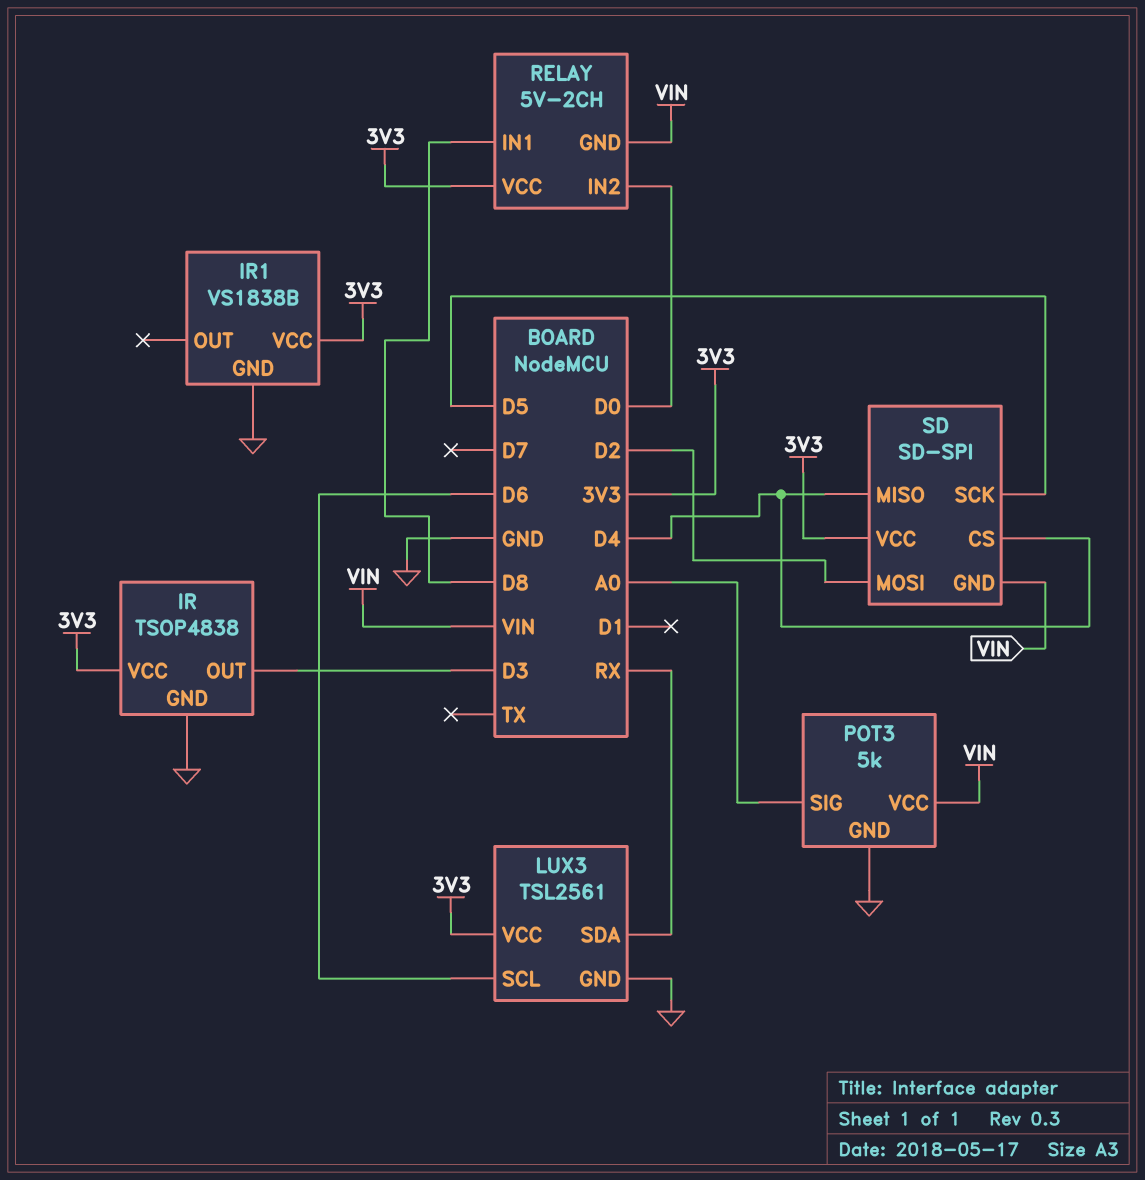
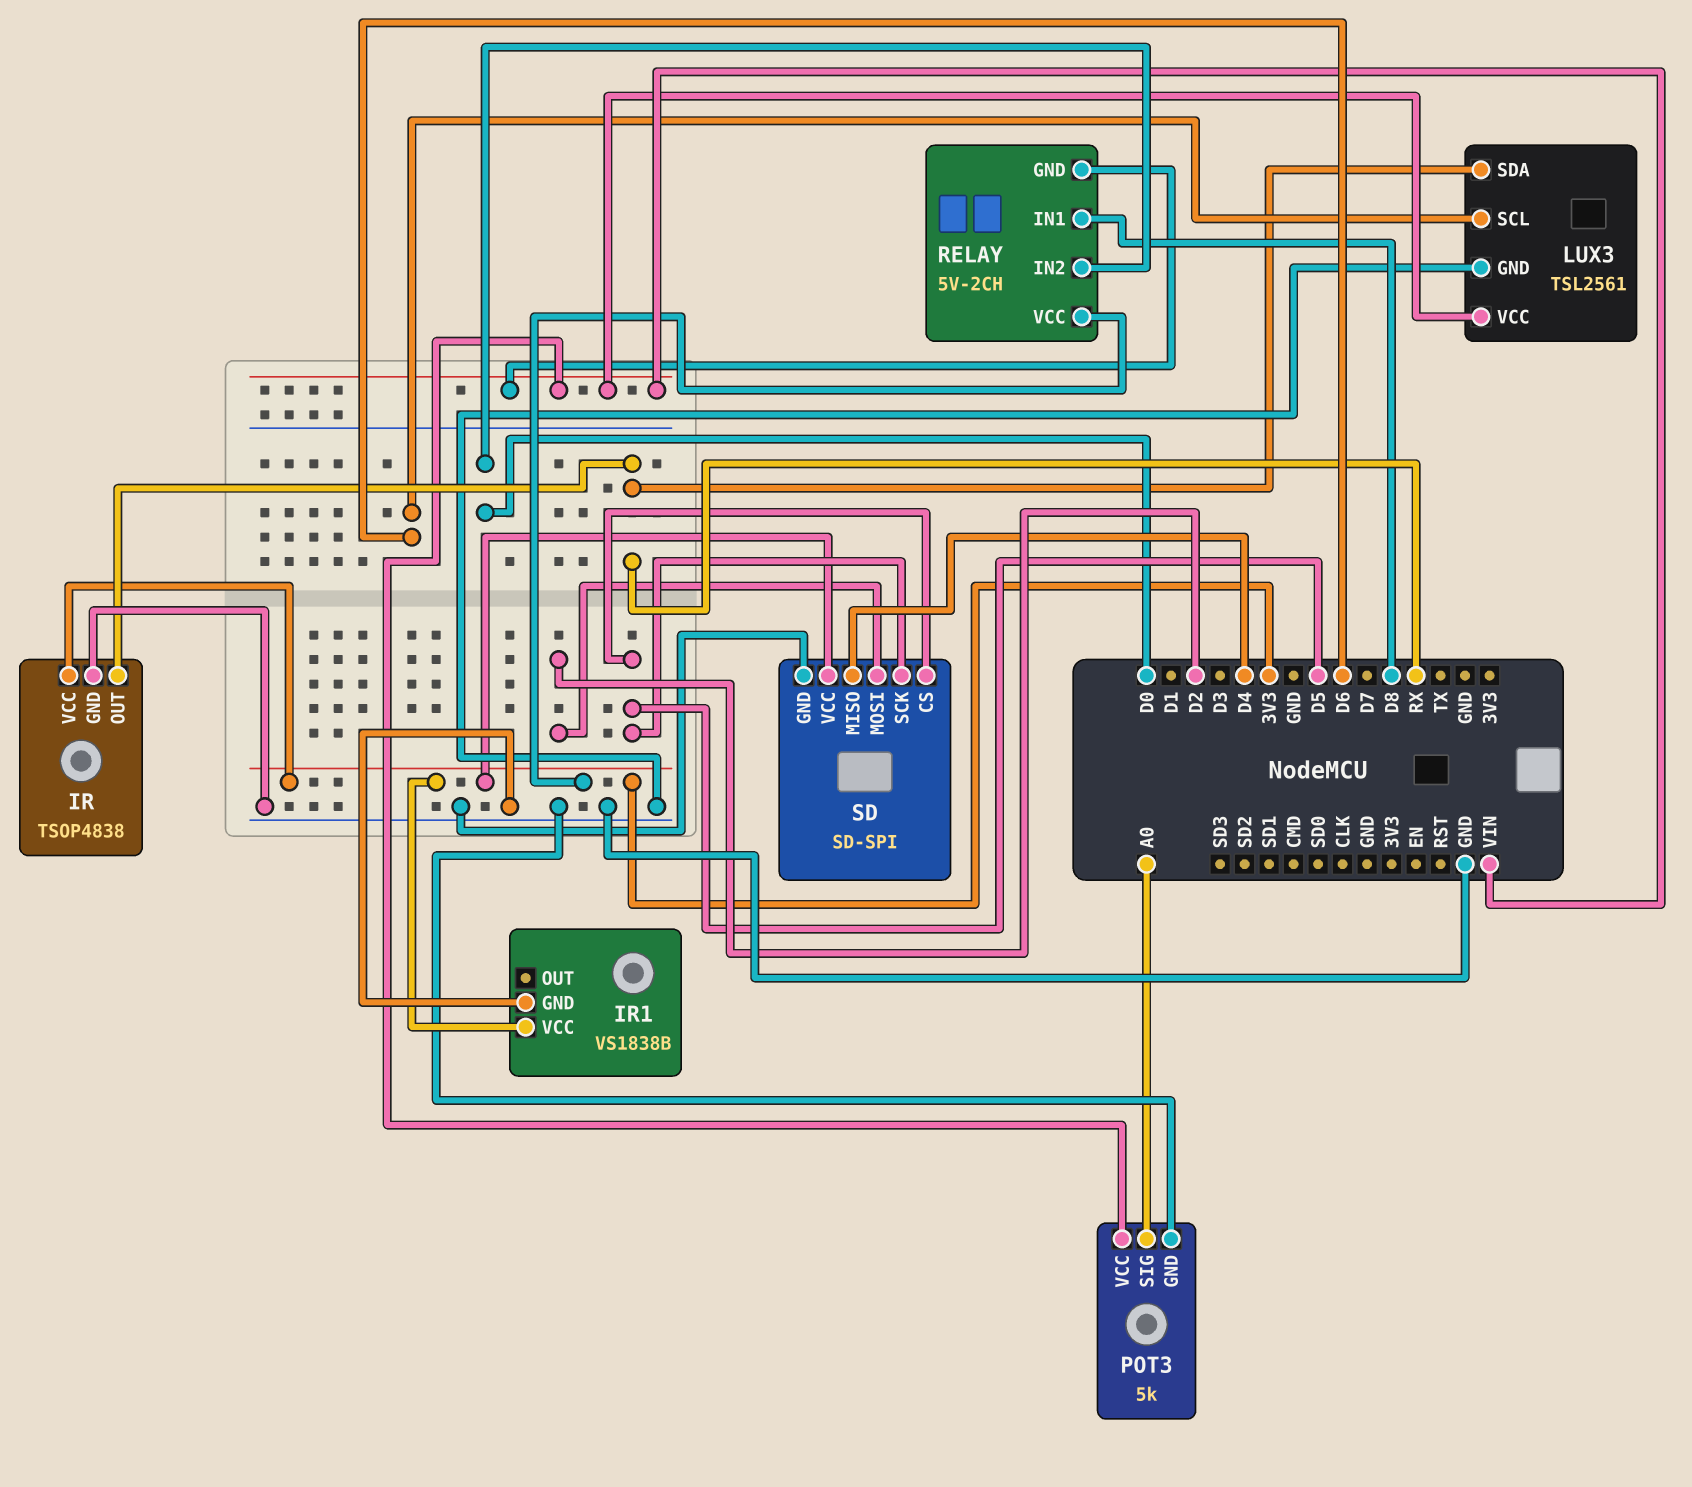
IR pin OUT: D3 -> RX
LUX3 pin VCC: 3V3 -> VIN
SD pin CS: D4 -> D5
SD pin GND: VIN -> GND

